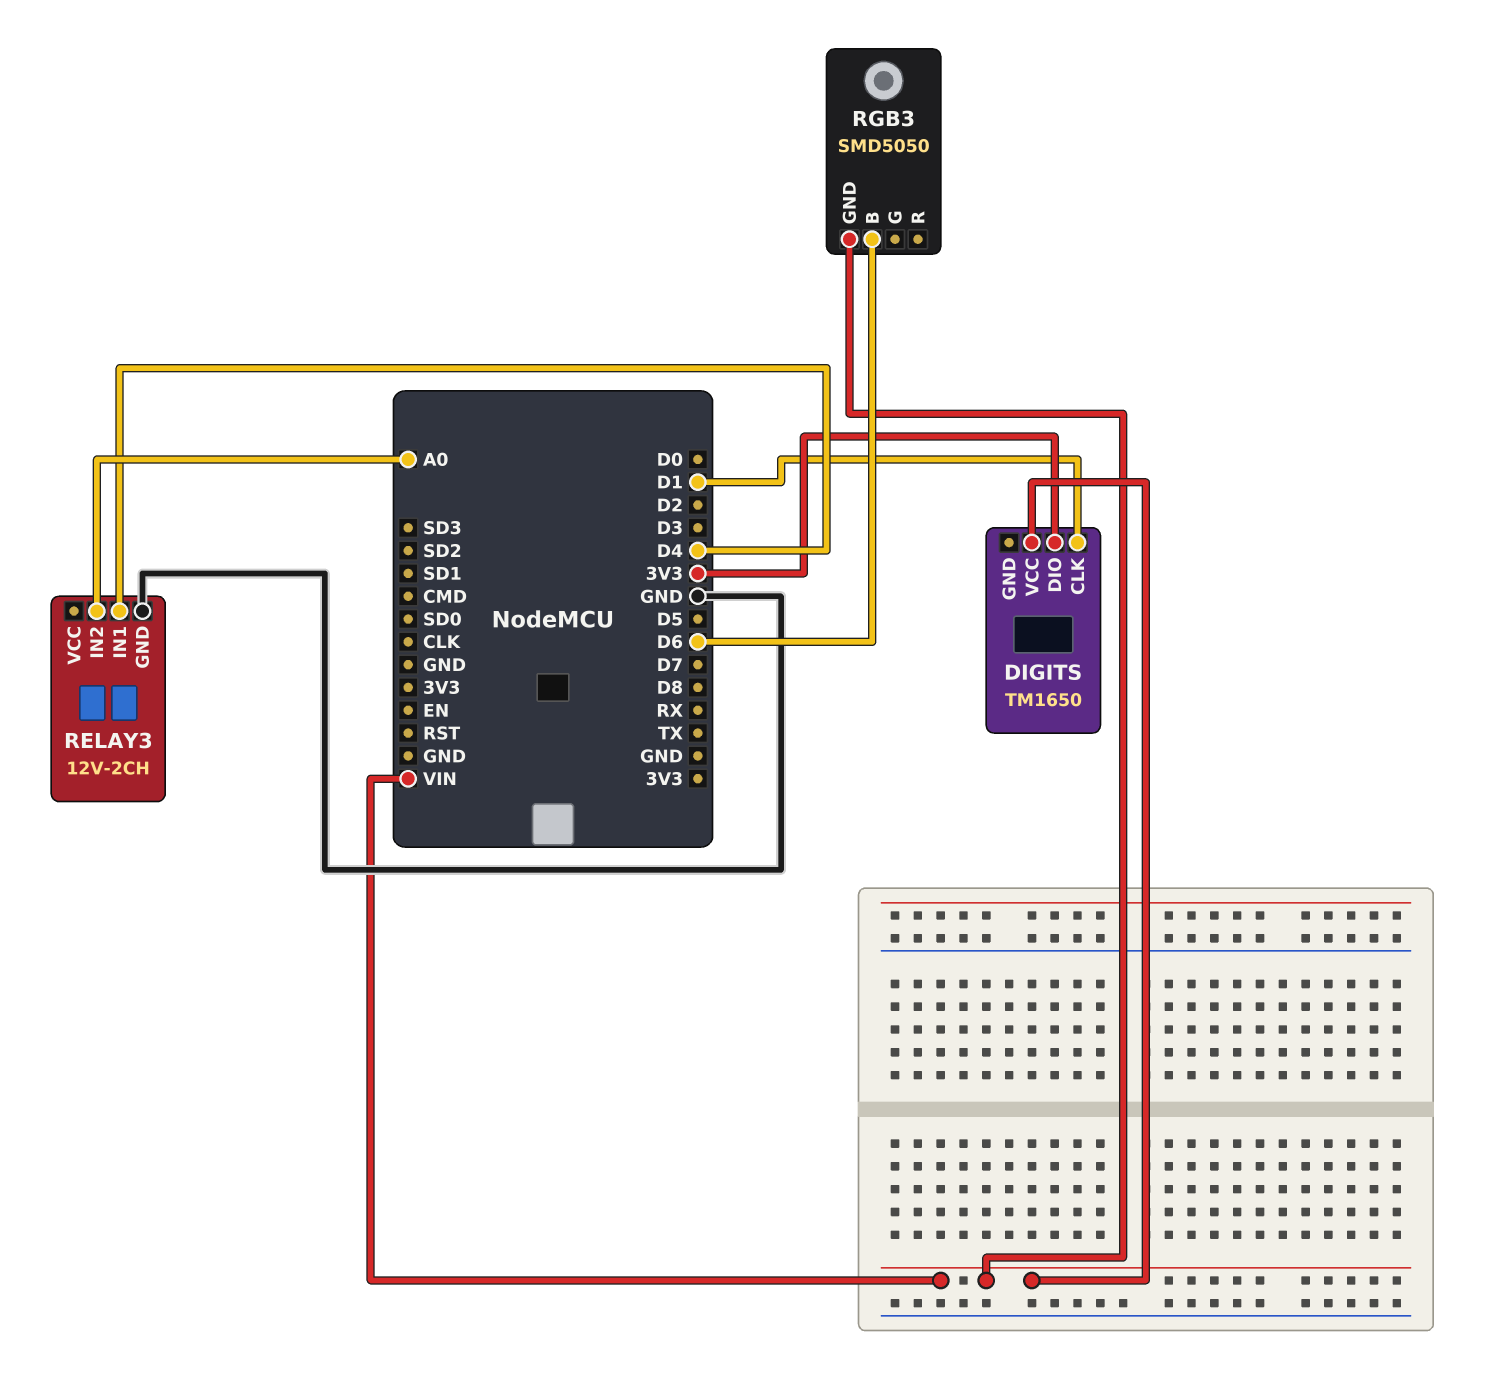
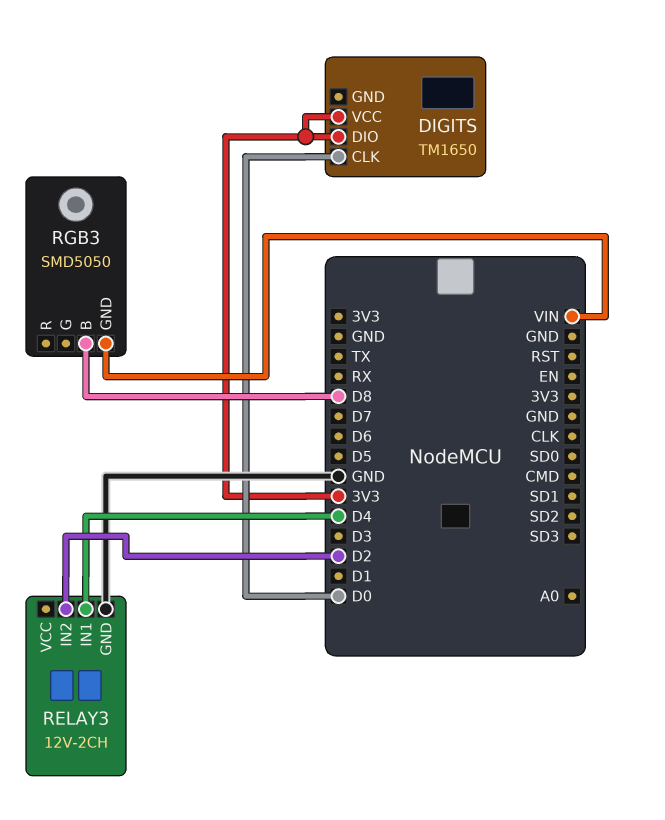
DIGITS pin CLK: D1 -> D0
DIGITS pin VCC: VIN -> 3V3
RELAY3 pin IN2: A0 -> D2
RGB3 pin B: D6 -> D8

